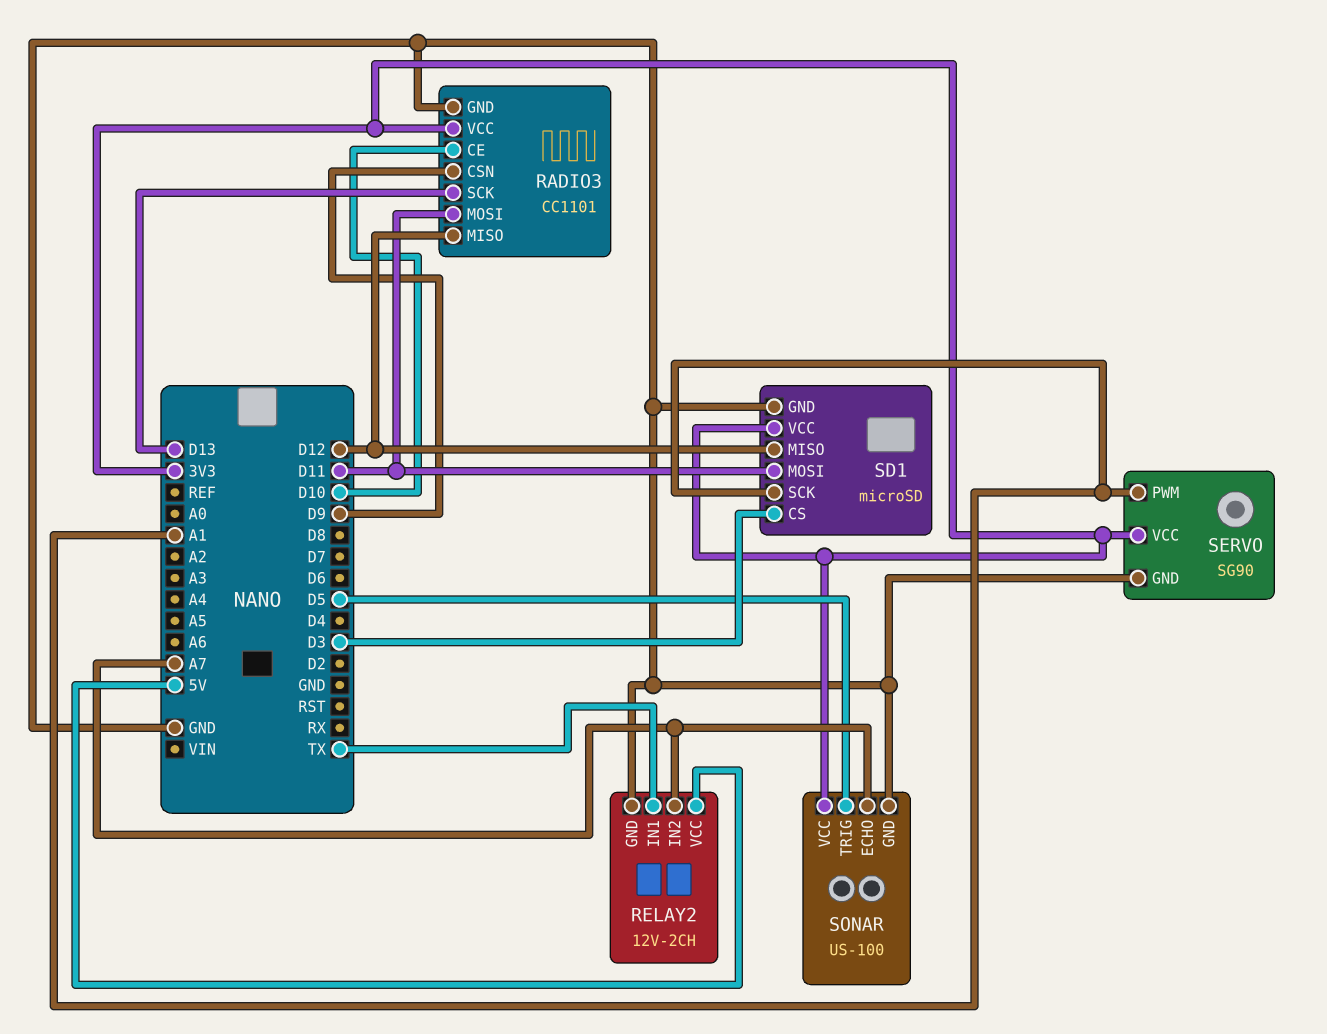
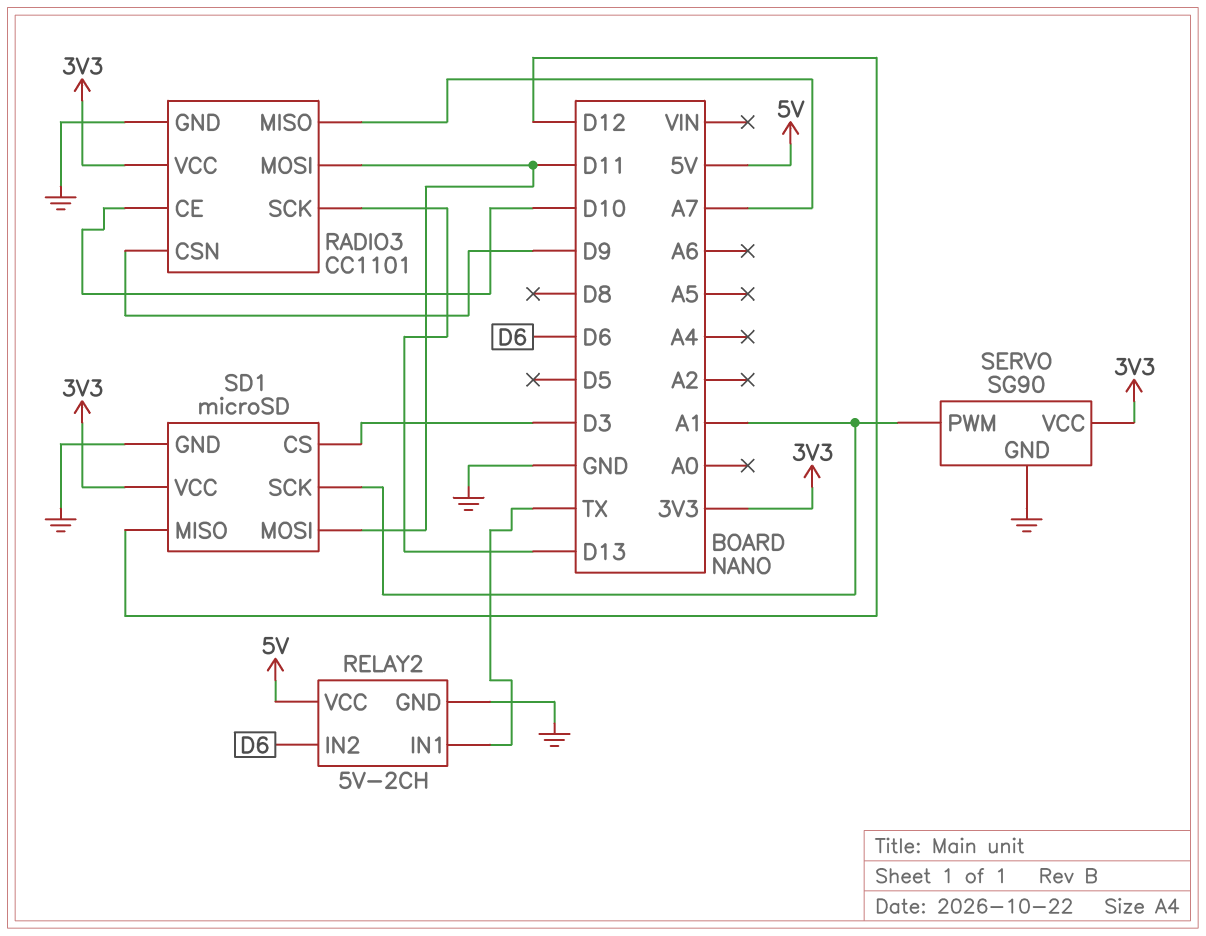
RADIO3 pin MISO: D12 -> A7
RELAY2: 12V-2CH -> 5V-2CH
RELAY2 pin IN2: A7 -> D6
SONAR: US-100 -> none
SONAR pin ECHO: A7 -> none
SONAR pin GND: GND -> none
SONAR pin TRIG: D5 -> none
SONAR pin VCC: 3V3 -> none

